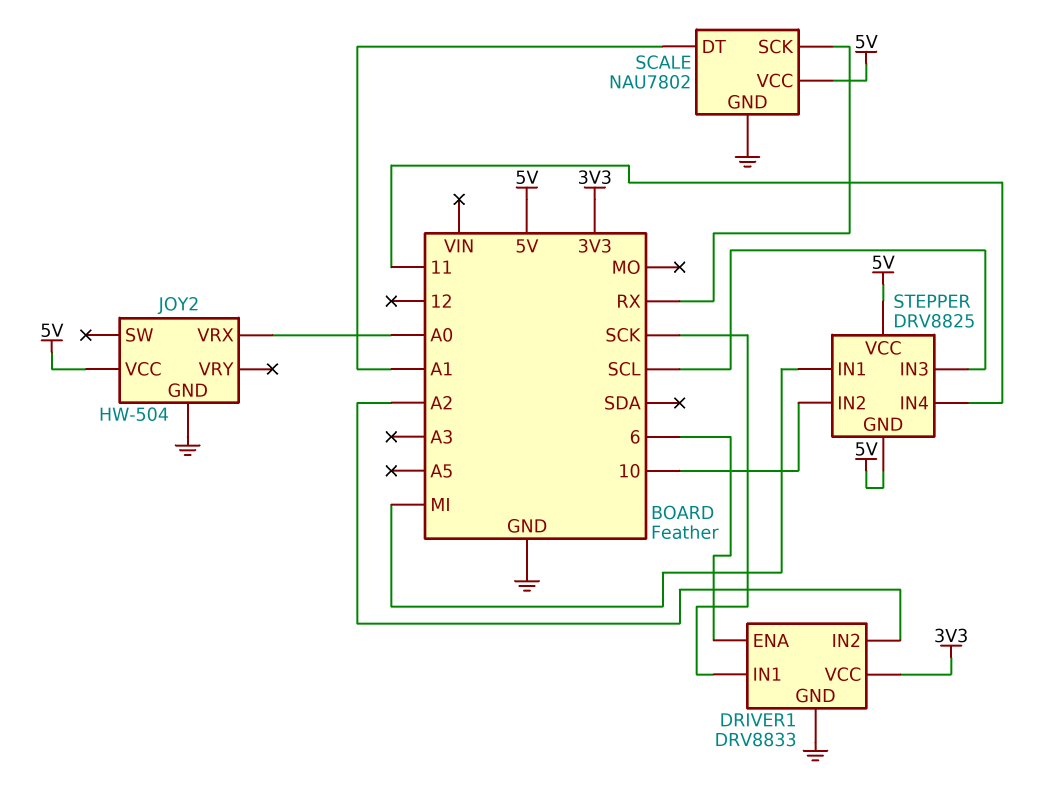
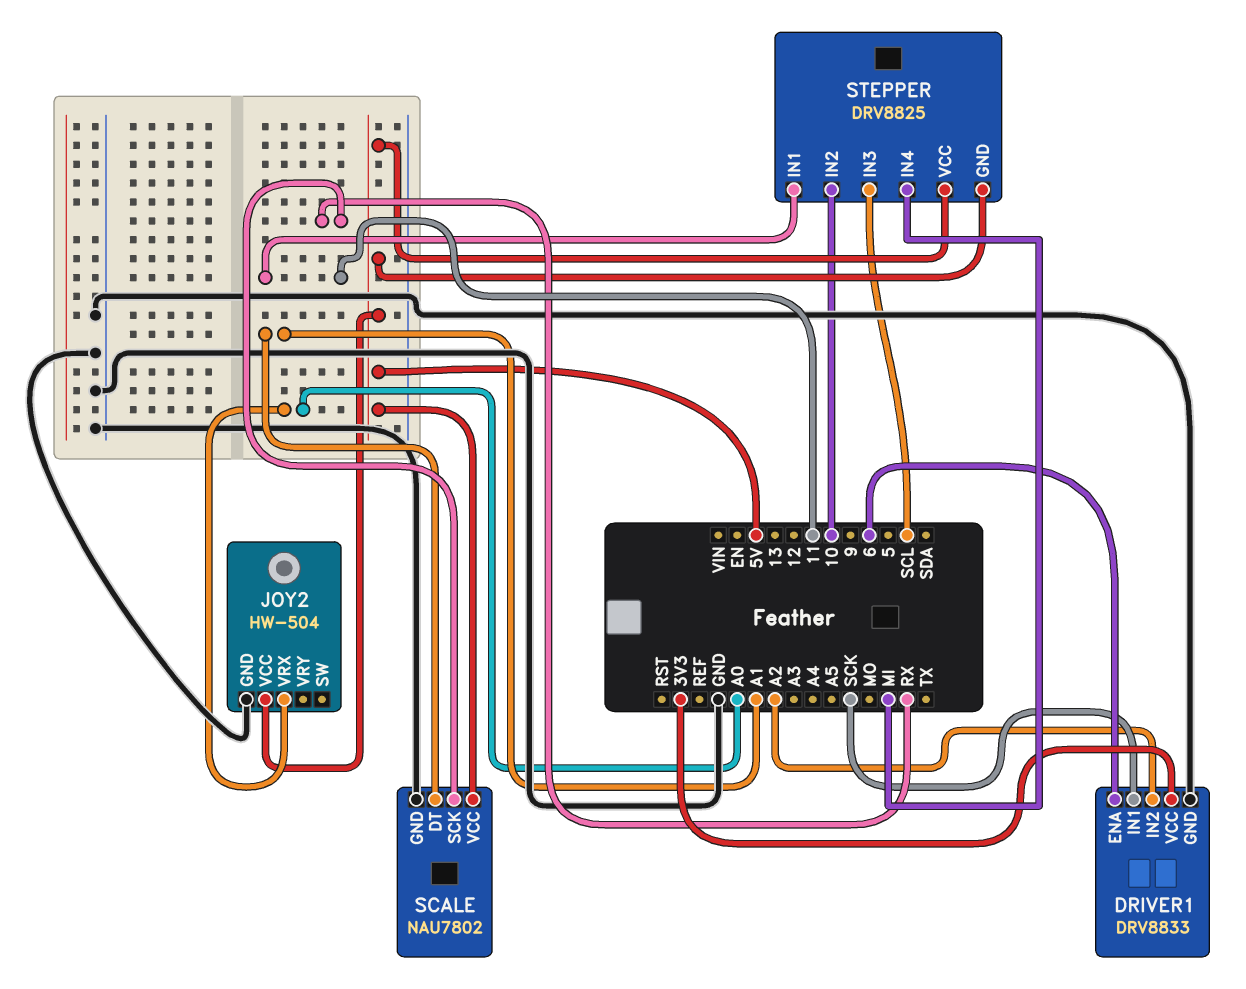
STEPPER pin IN1: MI -> 11
STEPPER pin IN4: 11 -> MI

